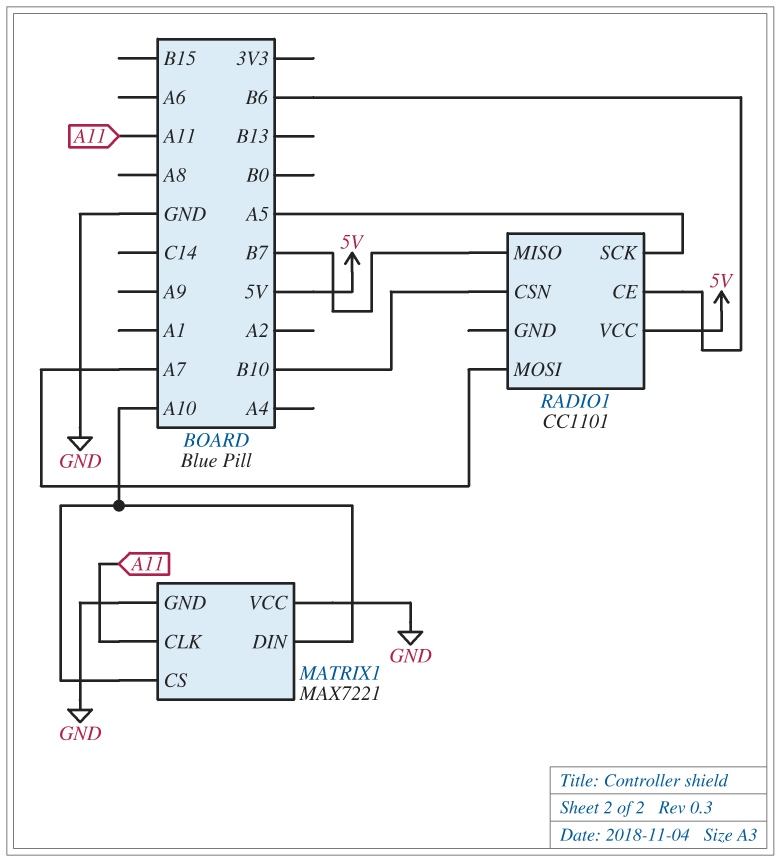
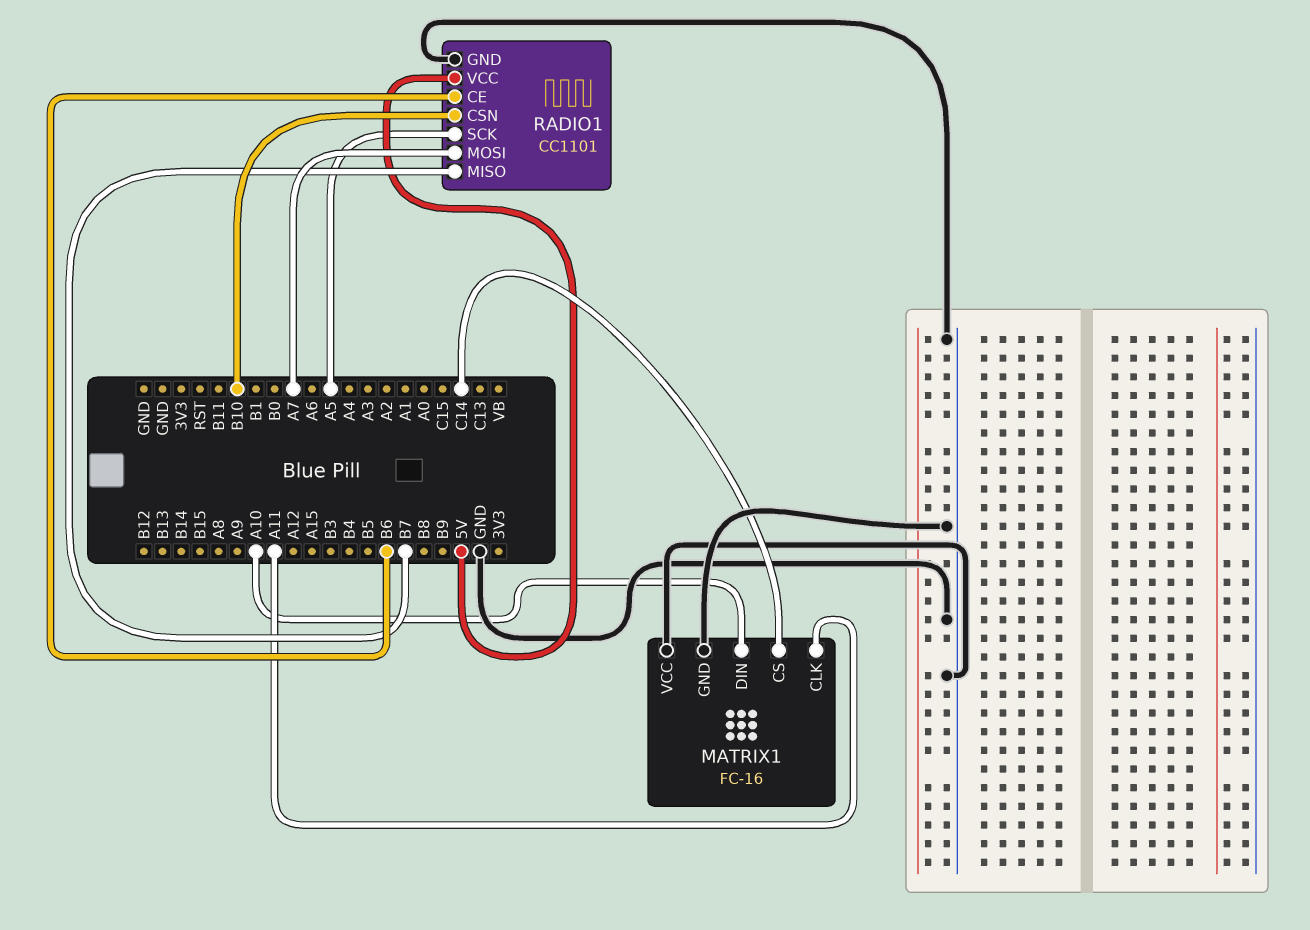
MATRIX1: MAX7221 -> FC-16
MATRIX1 pin CS: A10 -> C14
RADIO1 pin GND: none -> GND

